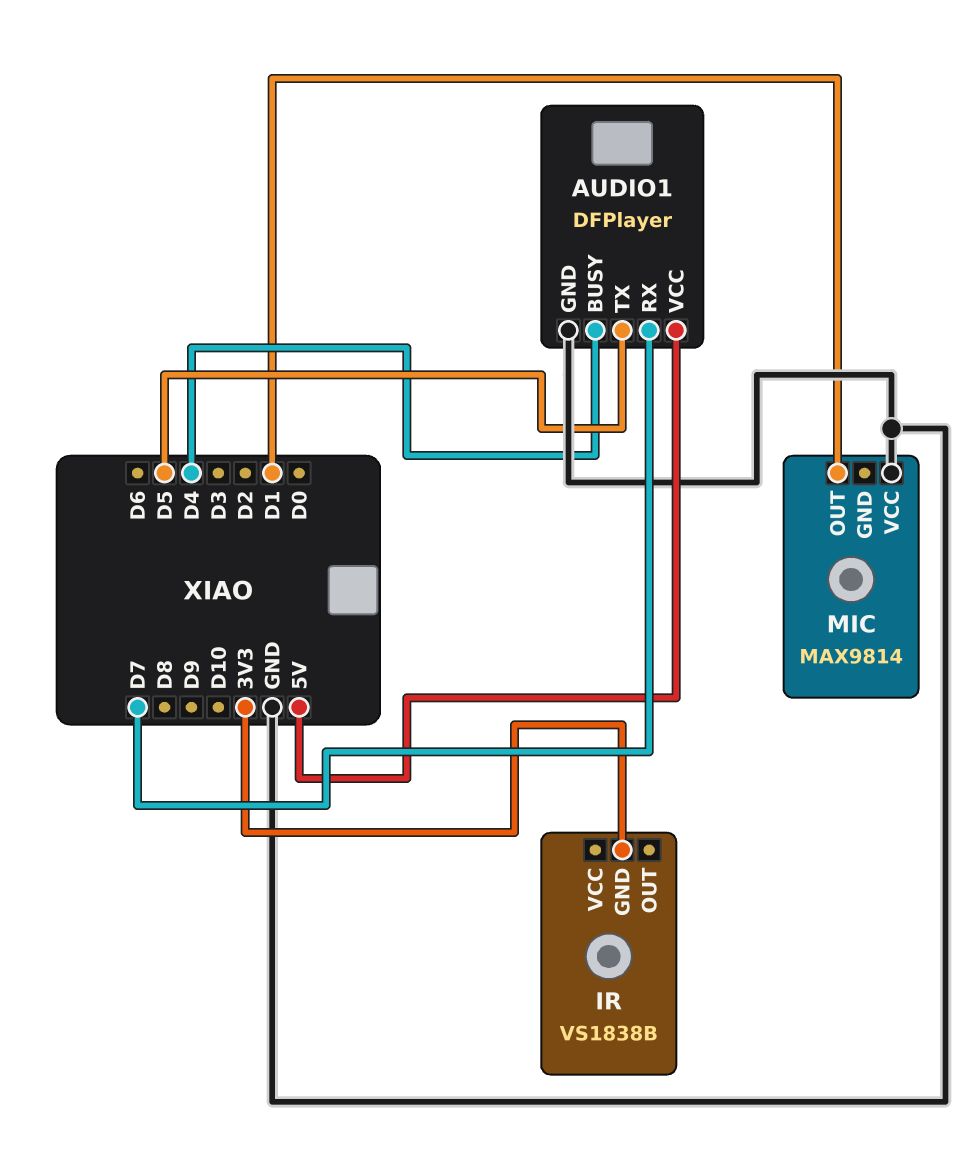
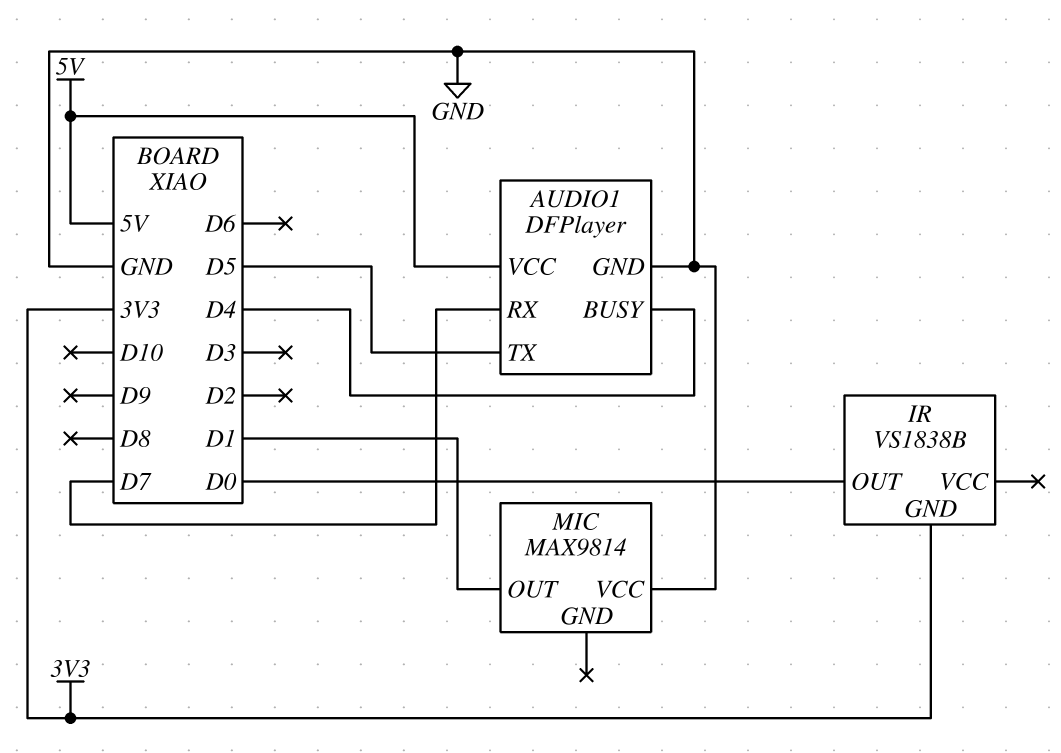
IR pin OUT: none -> D0

